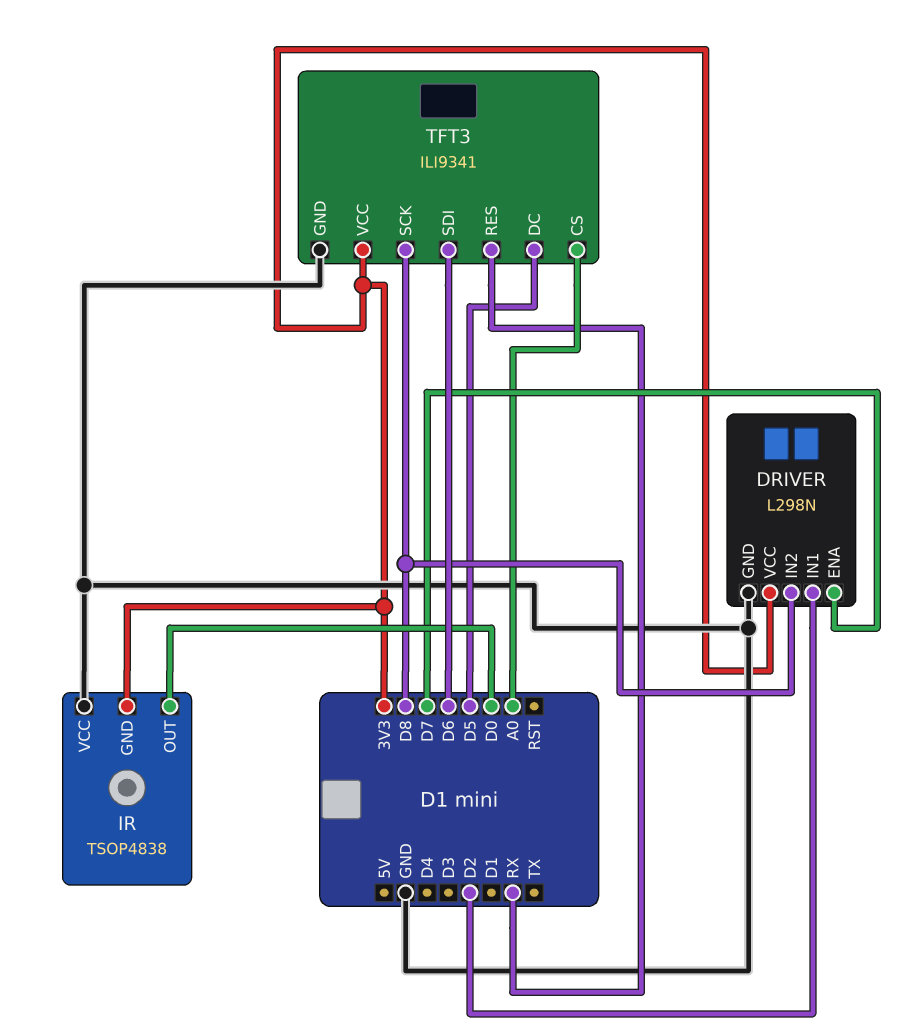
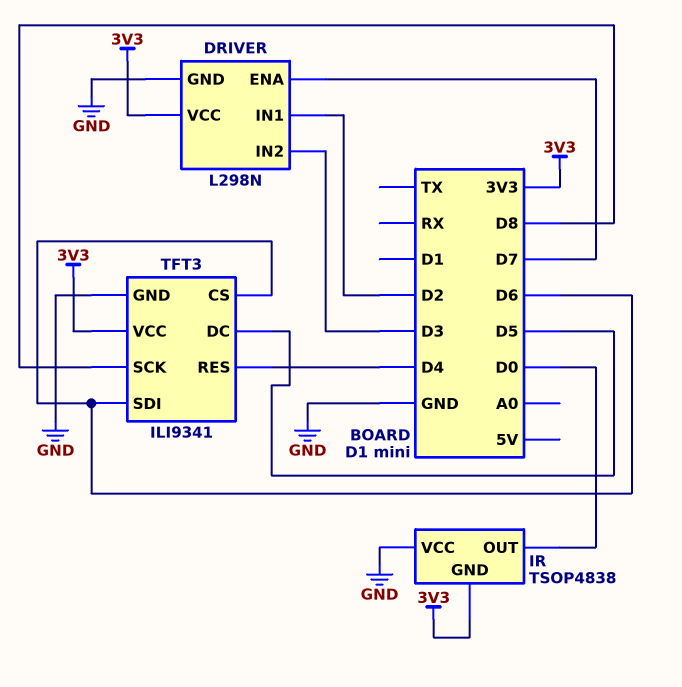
DRIVER pin IN2: D8 -> D3
TFT3 pin CS: A0 -> D6
TFT3 pin RES: RX -> D4

